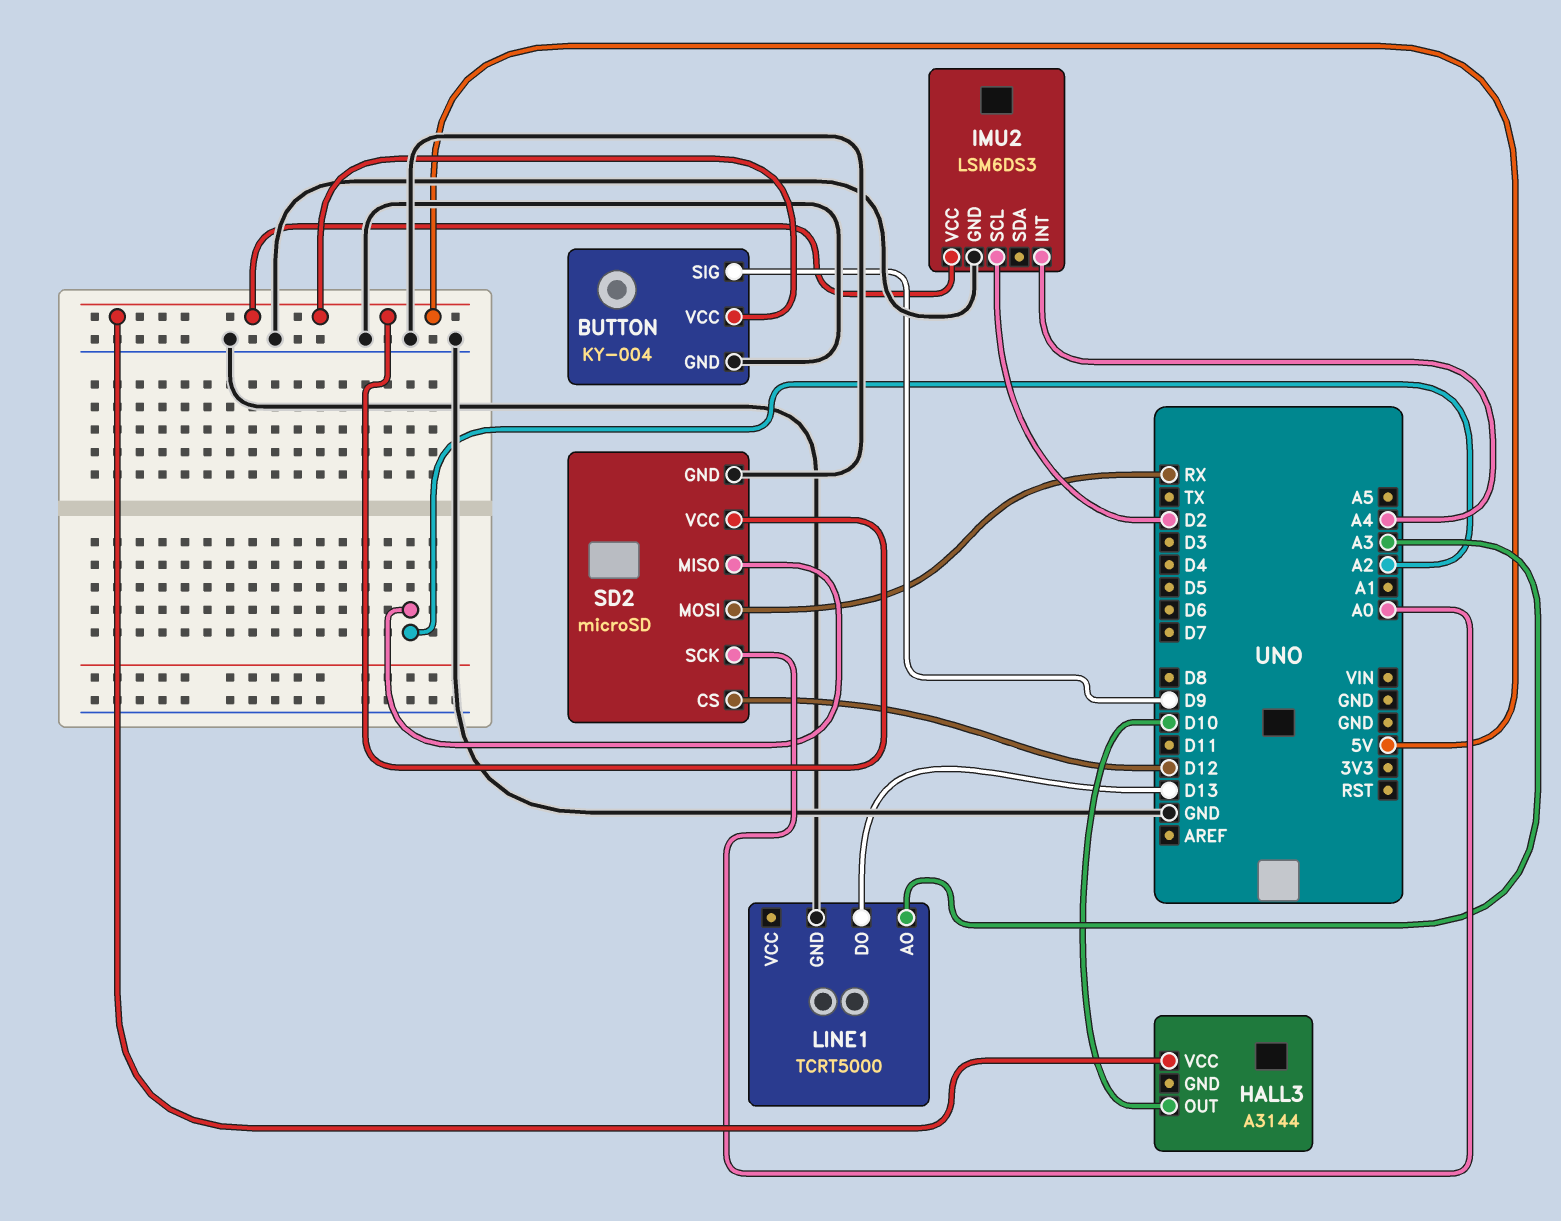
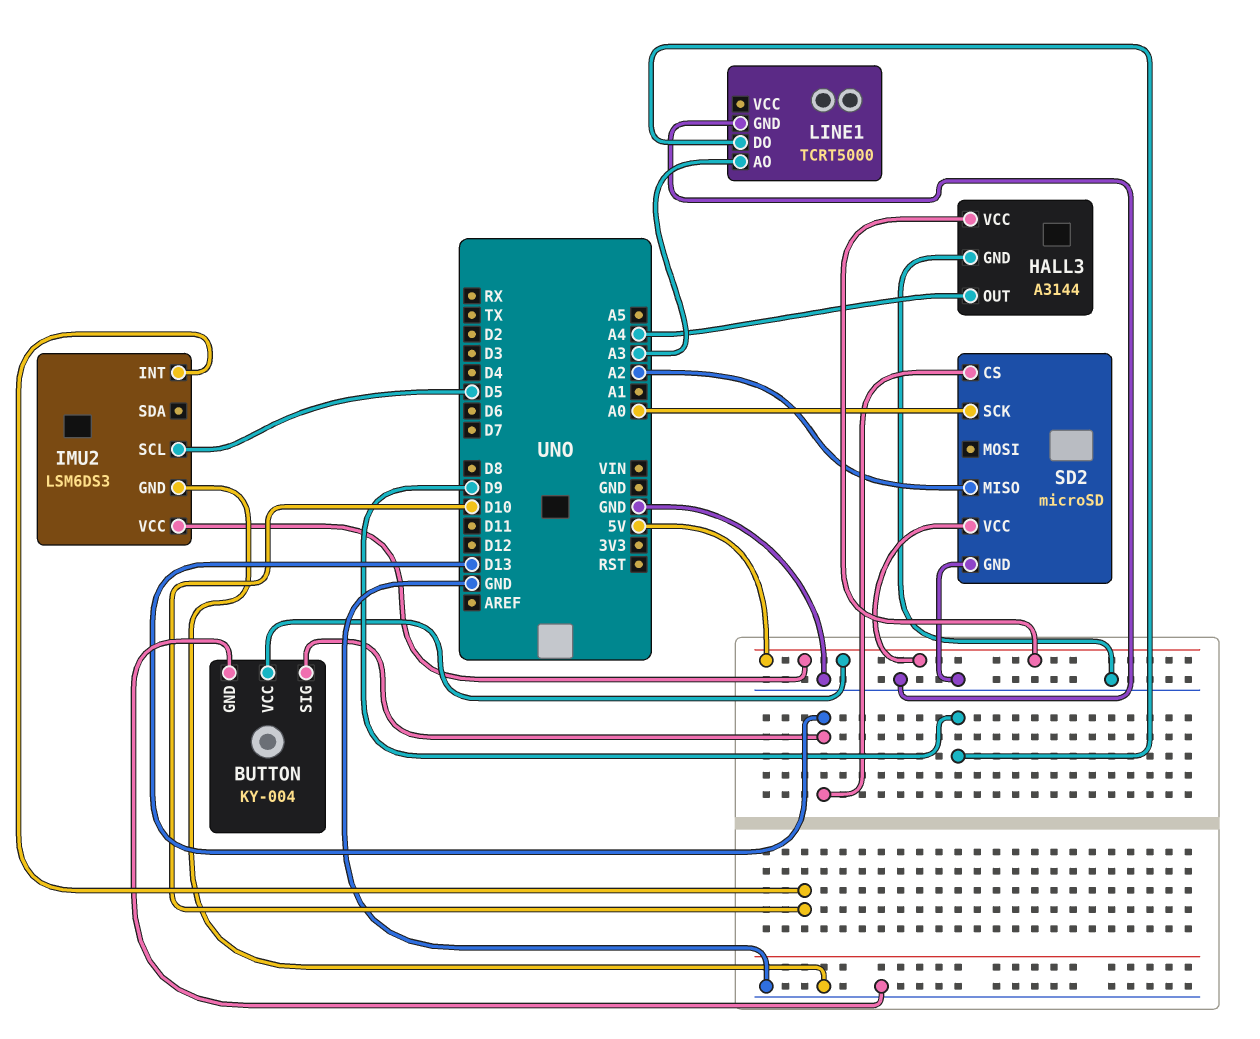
BUTTON pin SIG: D9 -> D13
HALL3 pin GND: none -> GND
HALL3 pin OUT: D10 -> A4
IMU2 pin INT: A4 -> D10
IMU2 pin SCL: D2 -> D5
LINE1 pin DO: D13 -> D9
SD2 pin CS: D12 -> D13
SD2 pin MOSI: RX -> none

